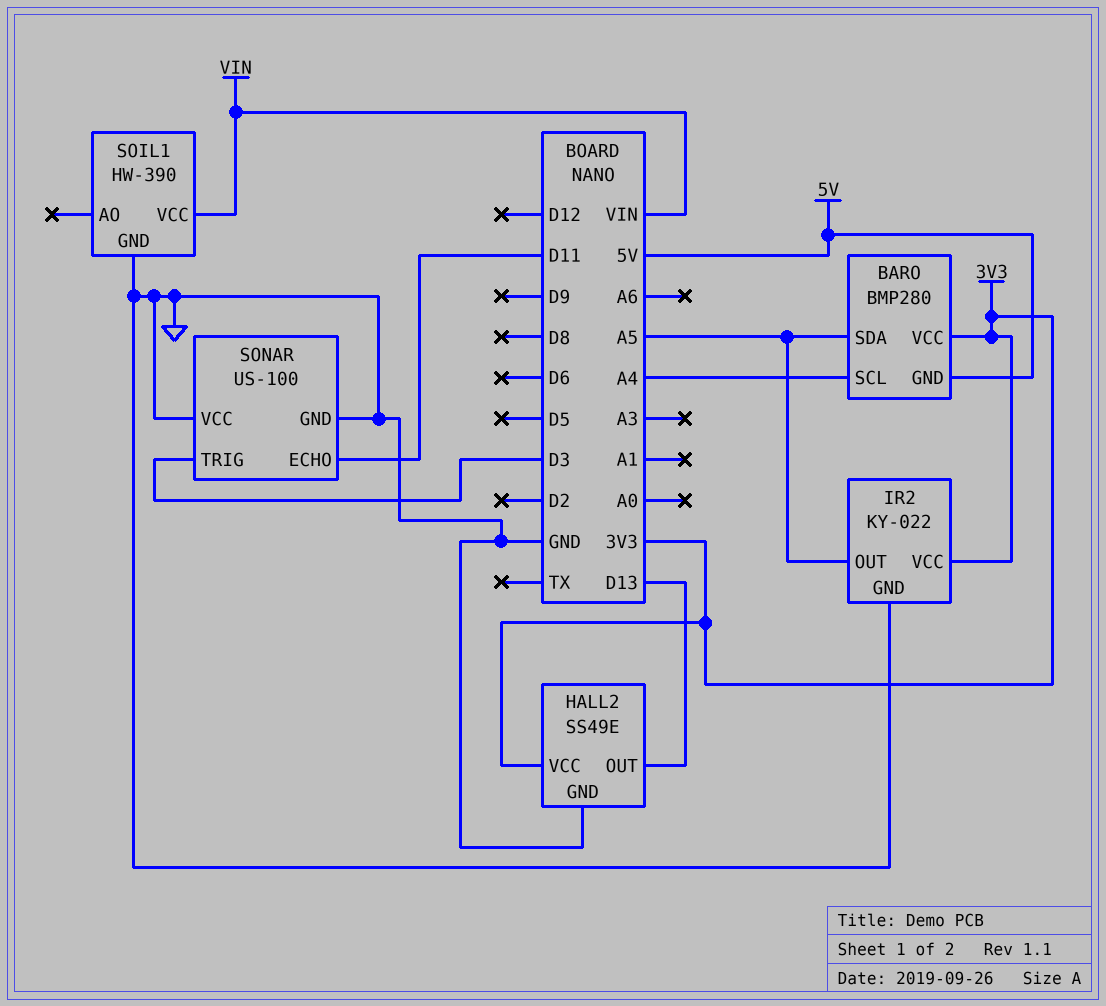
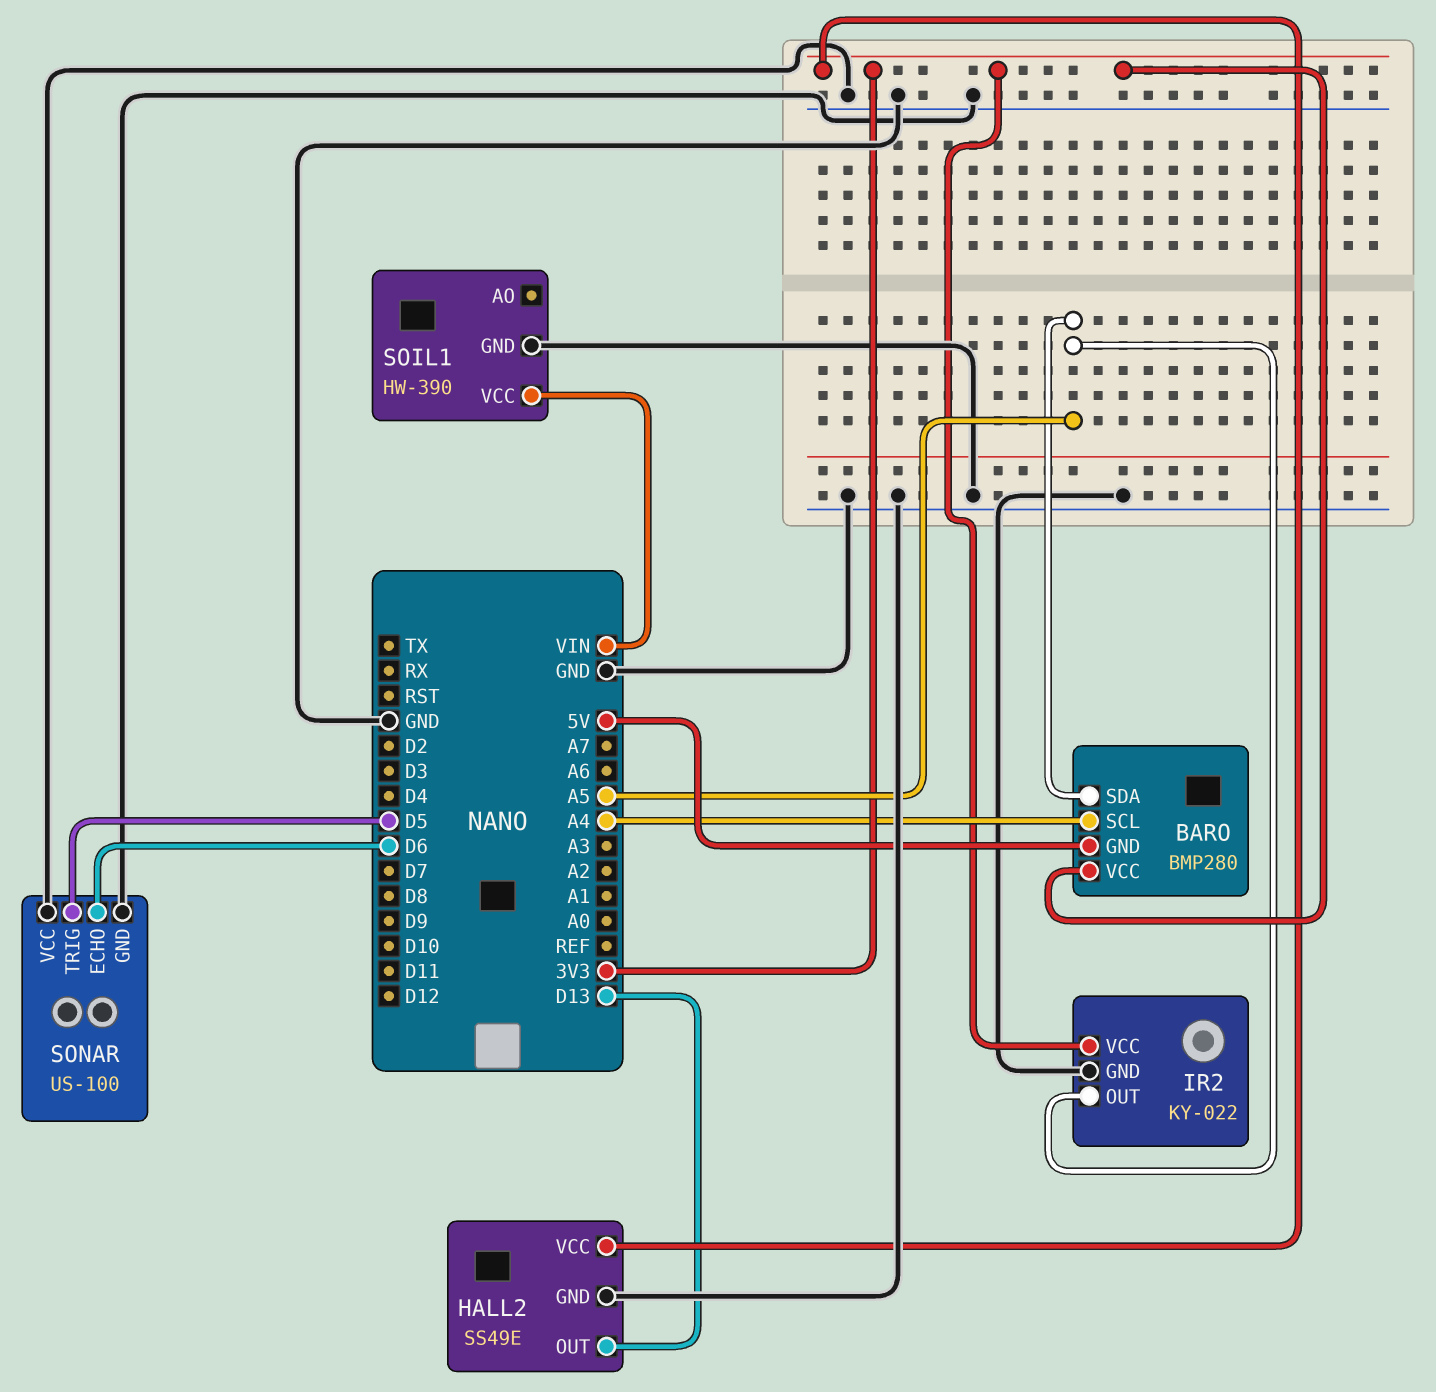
SONAR pin ECHO: D11 -> D6
SONAR pin TRIG: D3 -> D5

